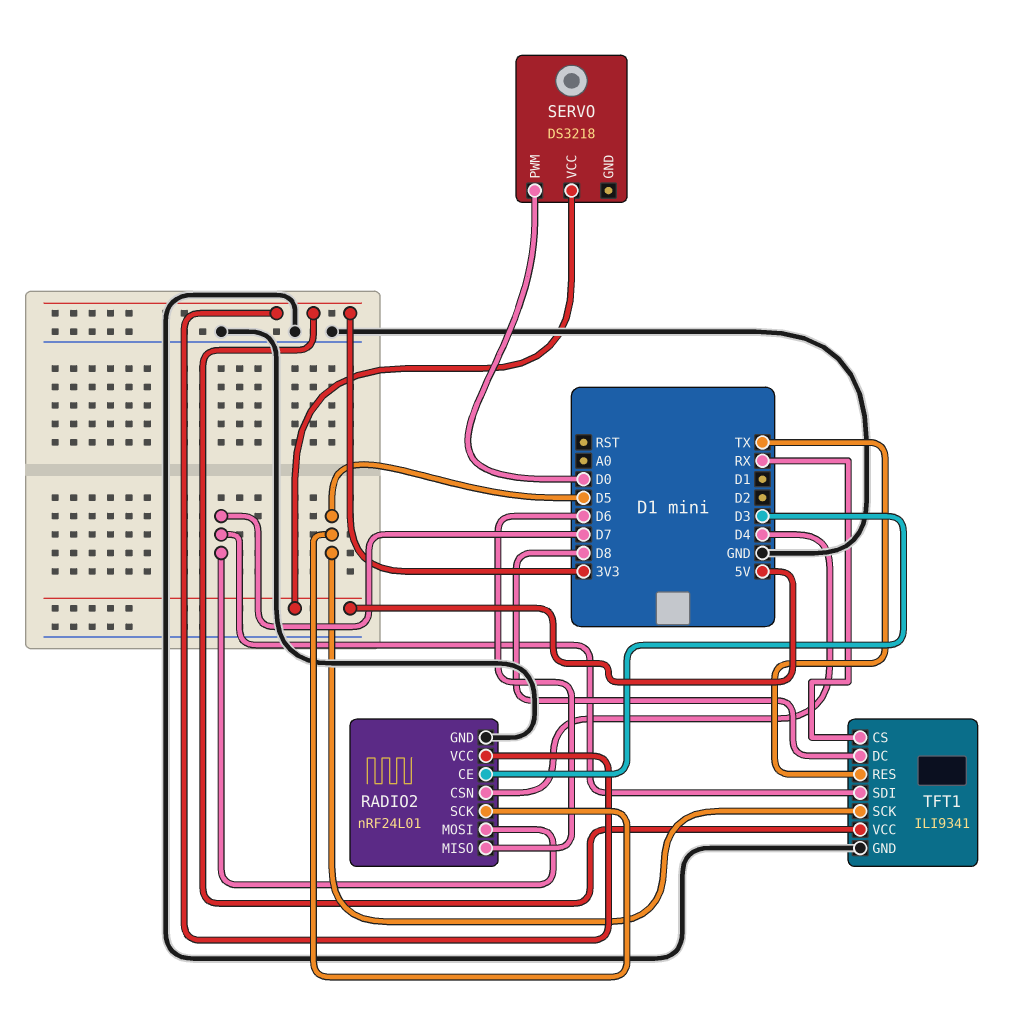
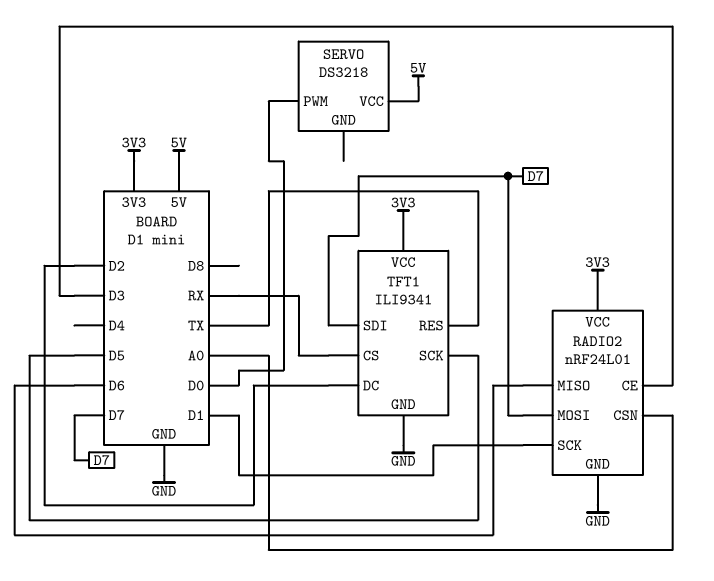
RADIO2 pin CSN: D4 -> A0
RADIO2 pin SCK: D5 -> D1
TFT1 pin DC: D8 -> D2

